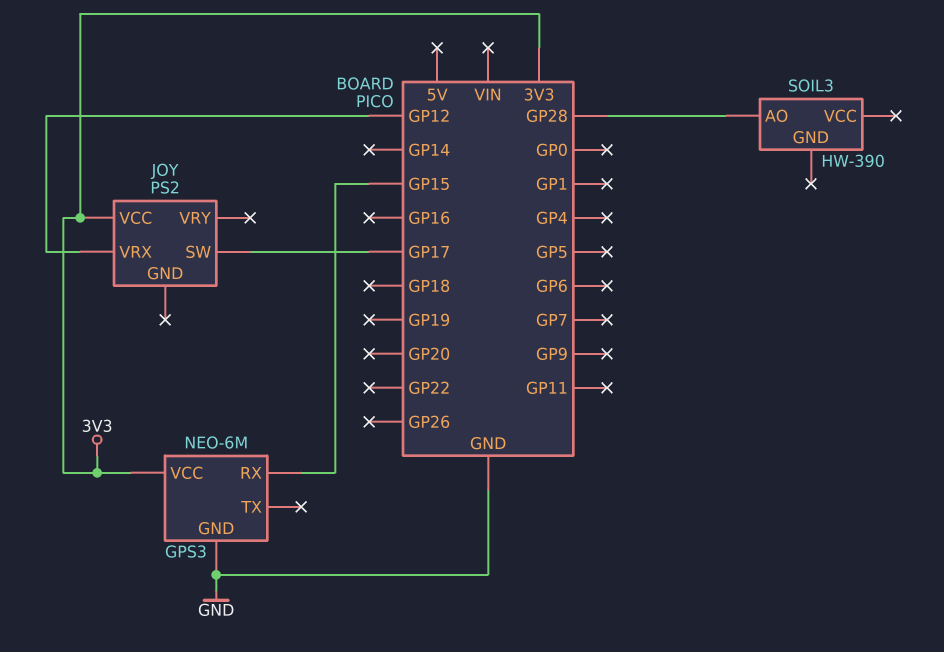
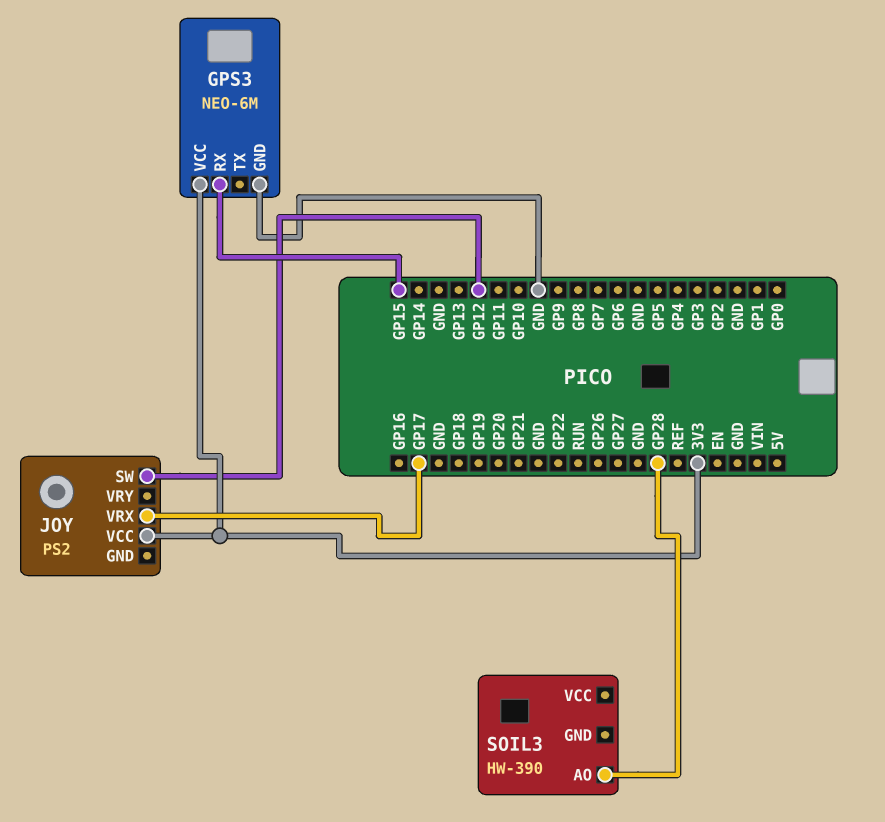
JOY pin SW: GP17 -> GP12
JOY pin VRX: GP12 -> GP17

